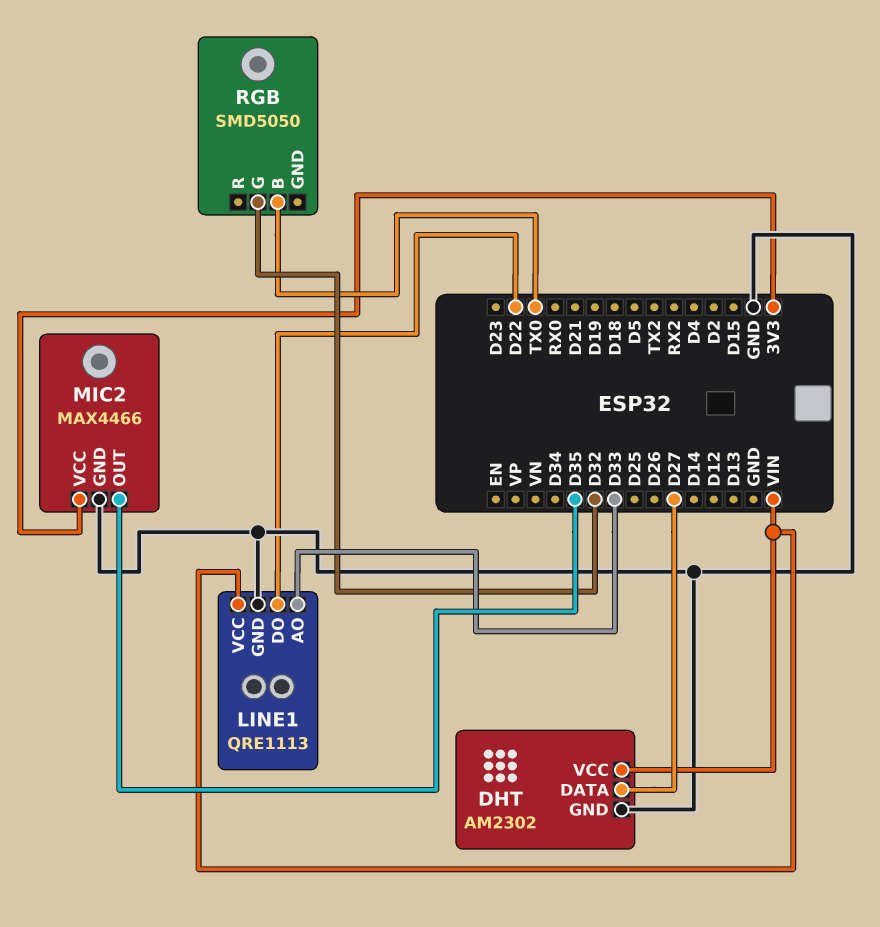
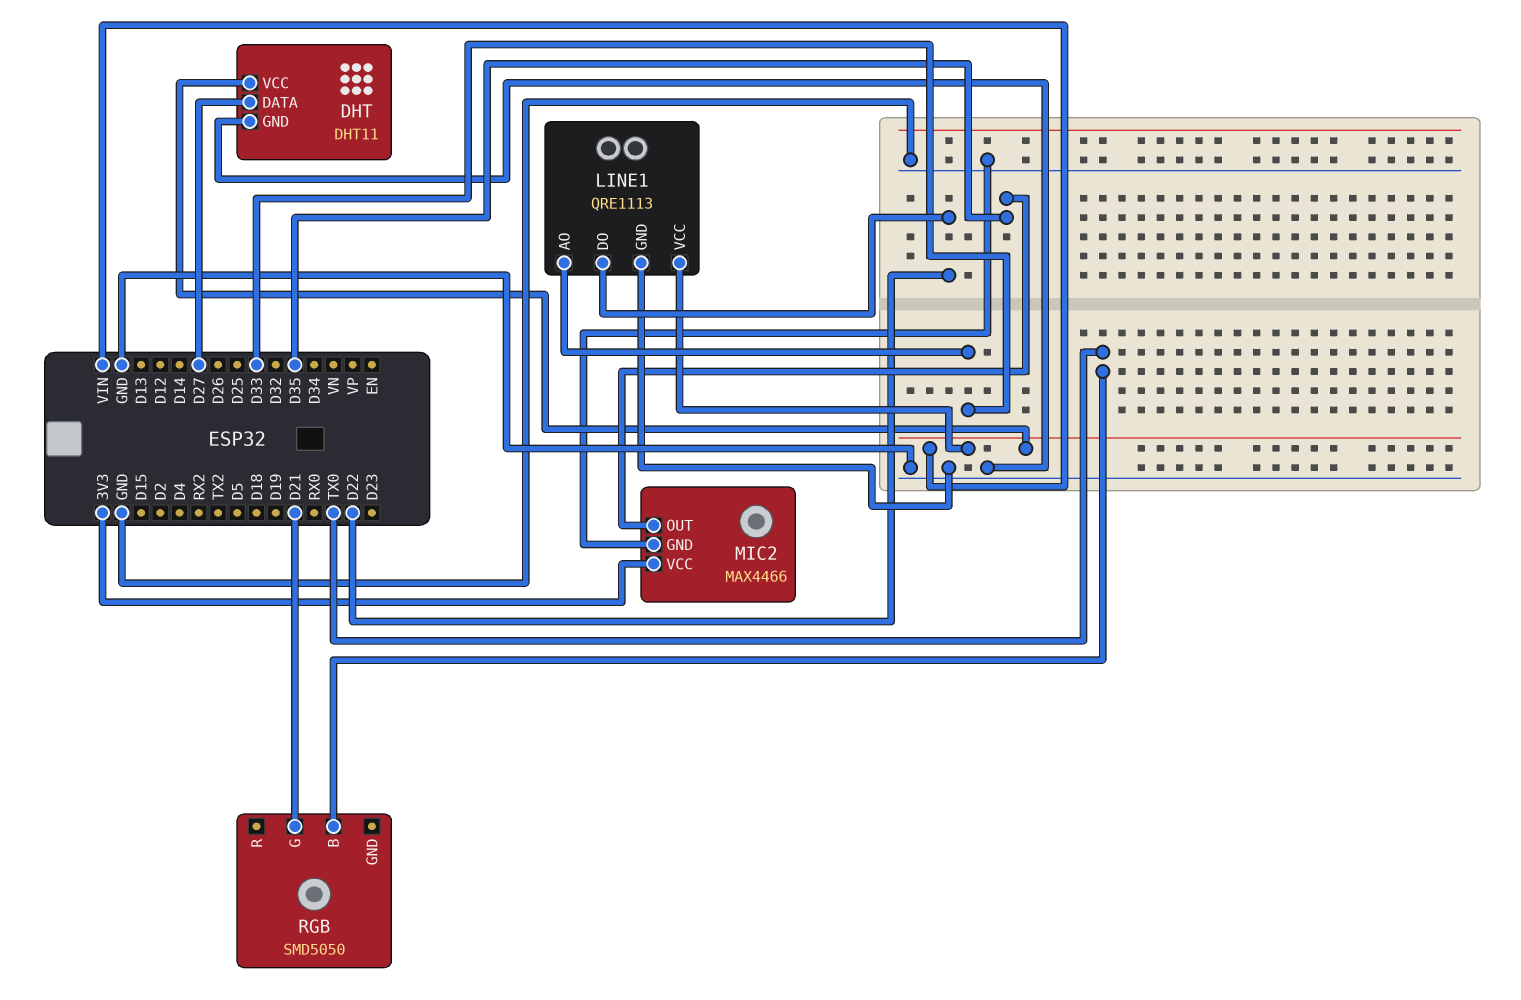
DHT: AM2302 -> DHT11
RGB pin G: D32 -> D21

